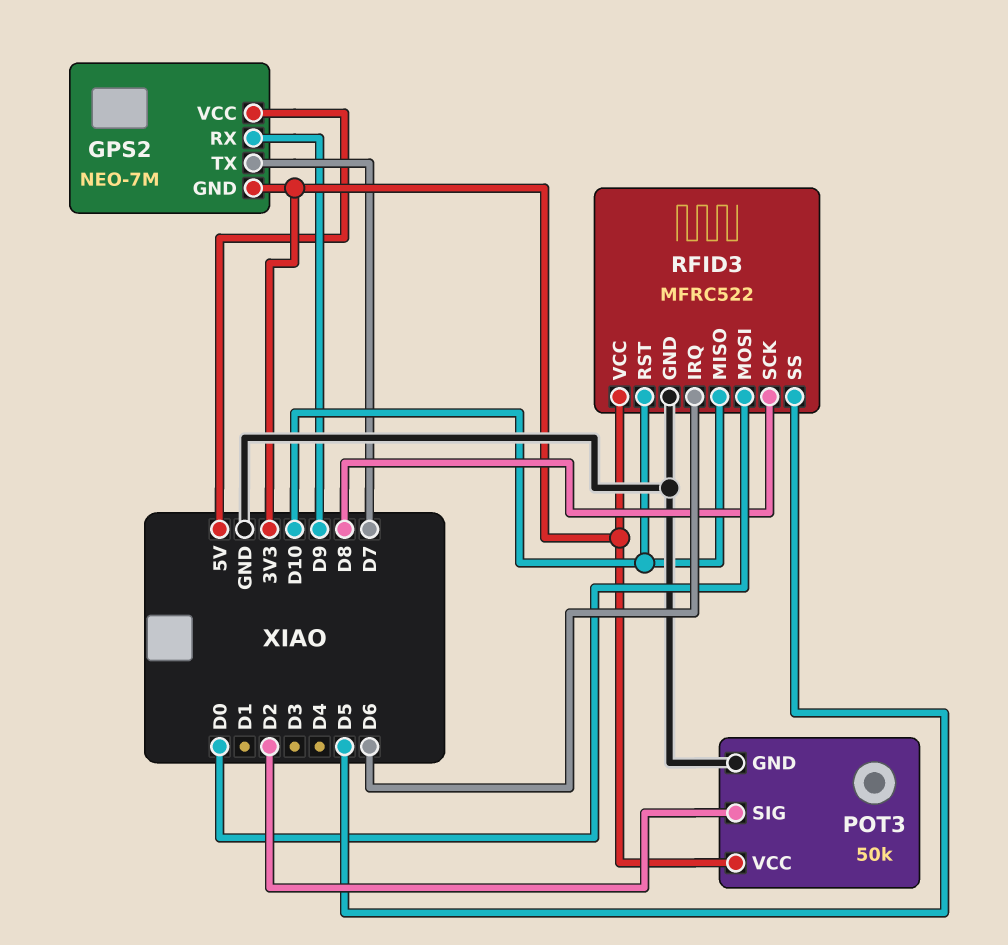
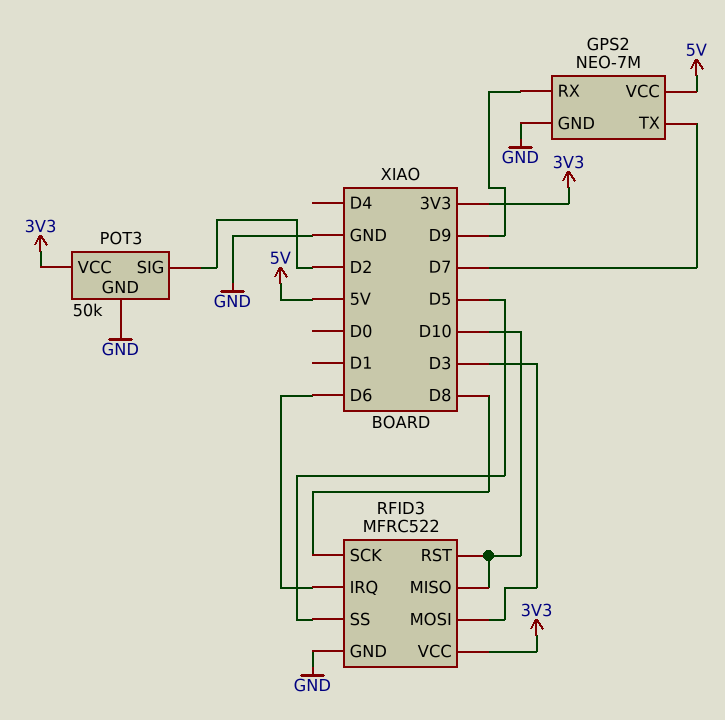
GPS2 pin GND: 3V3 -> GND
RFID3 pin MOSI: D0 -> D3

